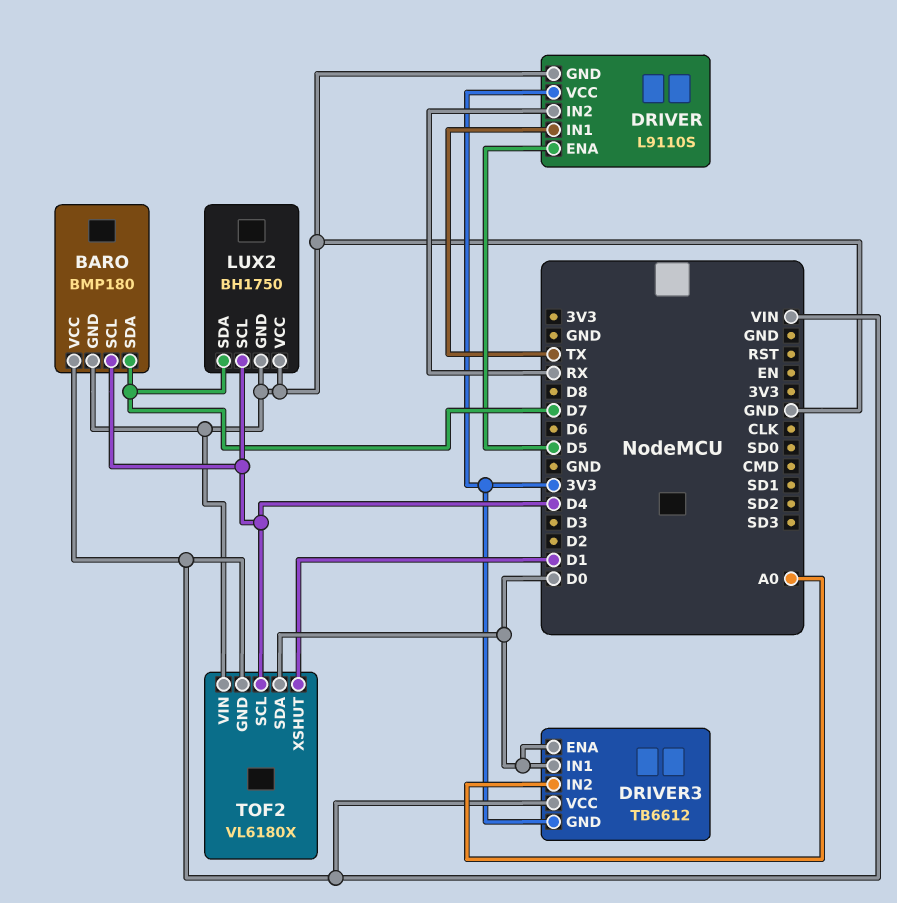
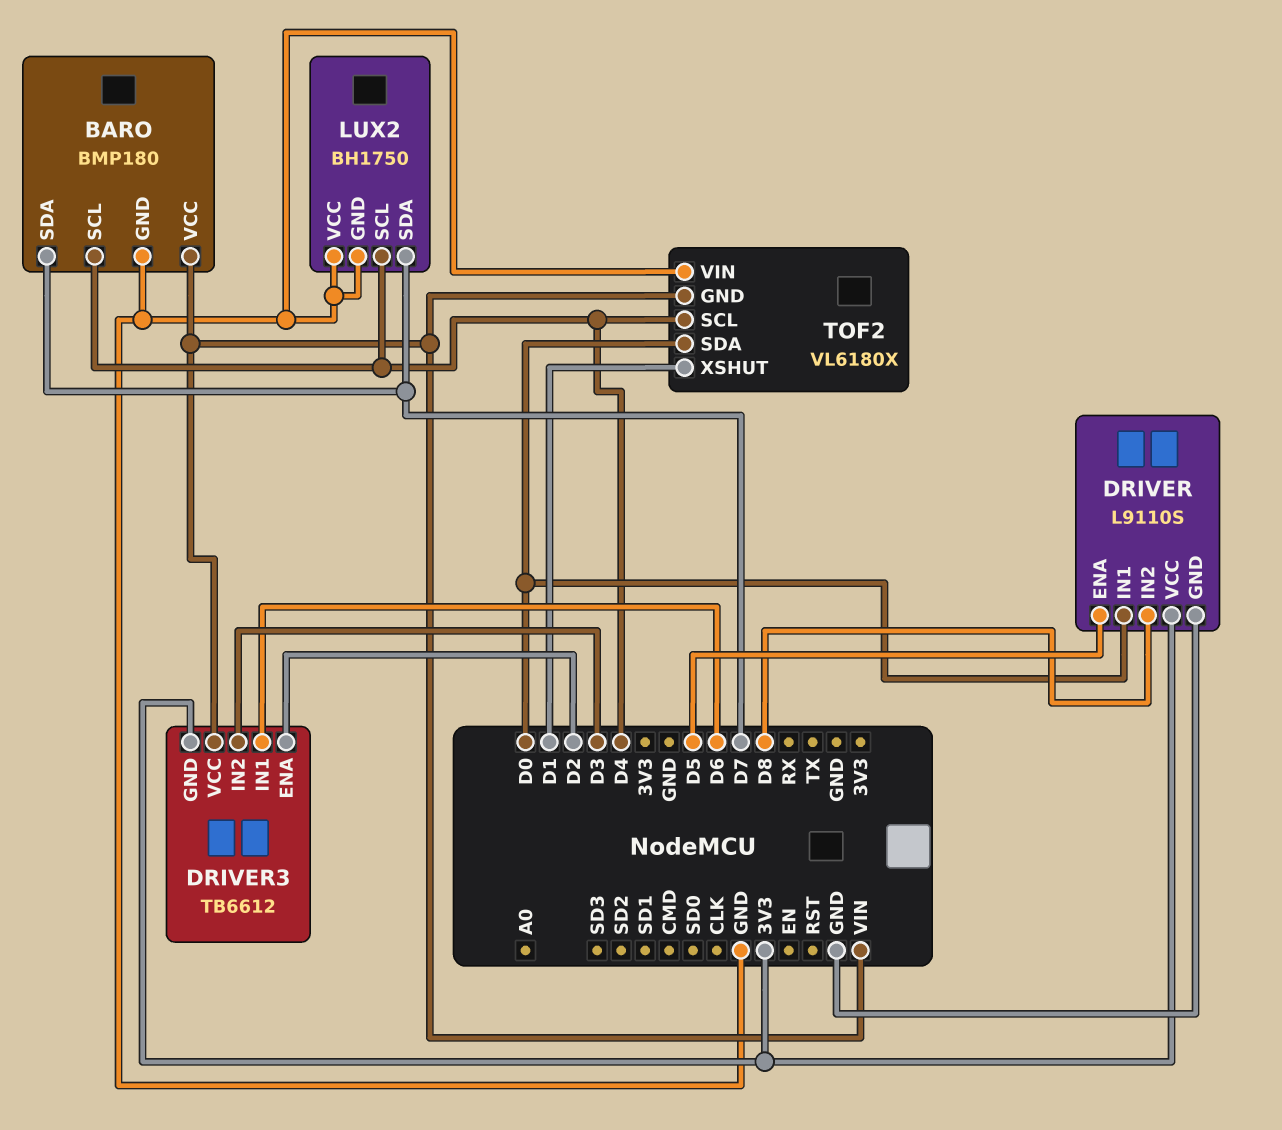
DRIVER pin IN1: TX -> D0
DRIVER pin IN2: RX -> D8
DRIVER3 pin ENA: D0 -> D2
DRIVER3 pin IN1: D0 -> D6
DRIVER3 pin IN2: A0 -> D3

